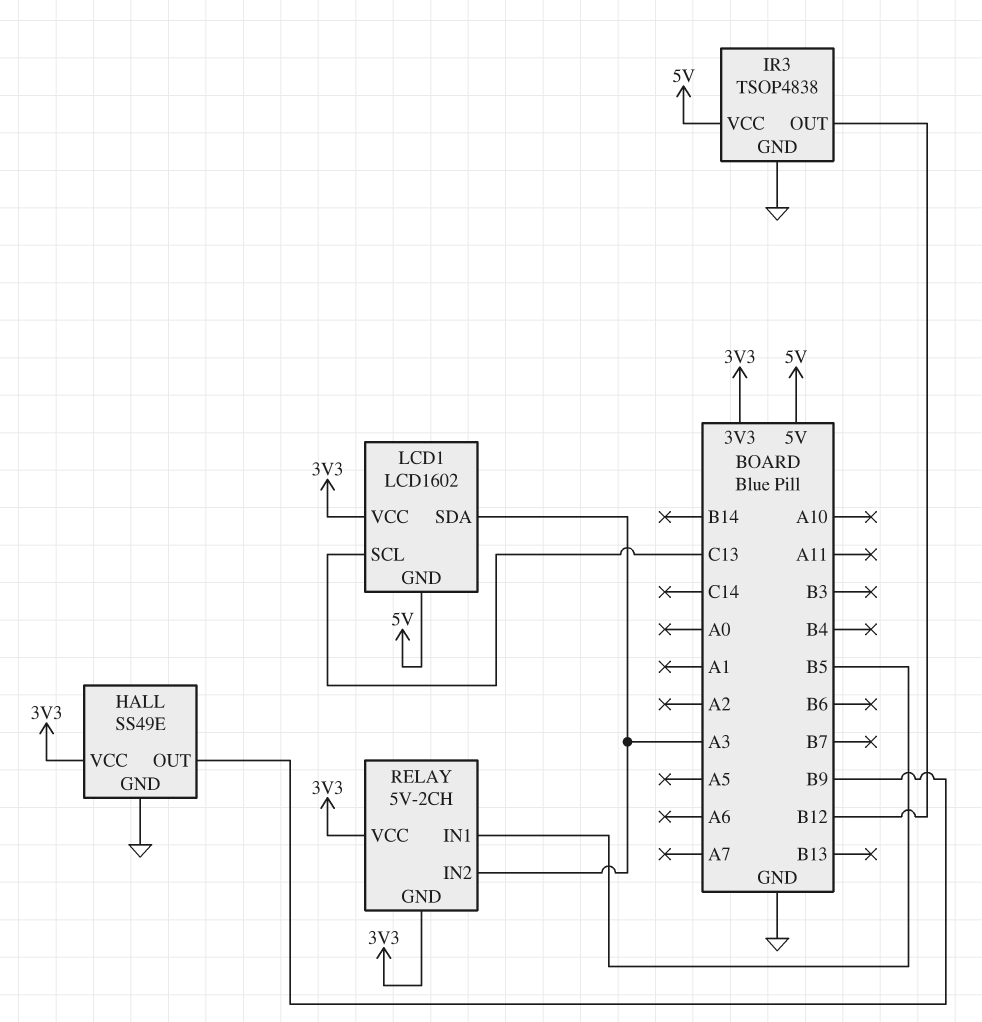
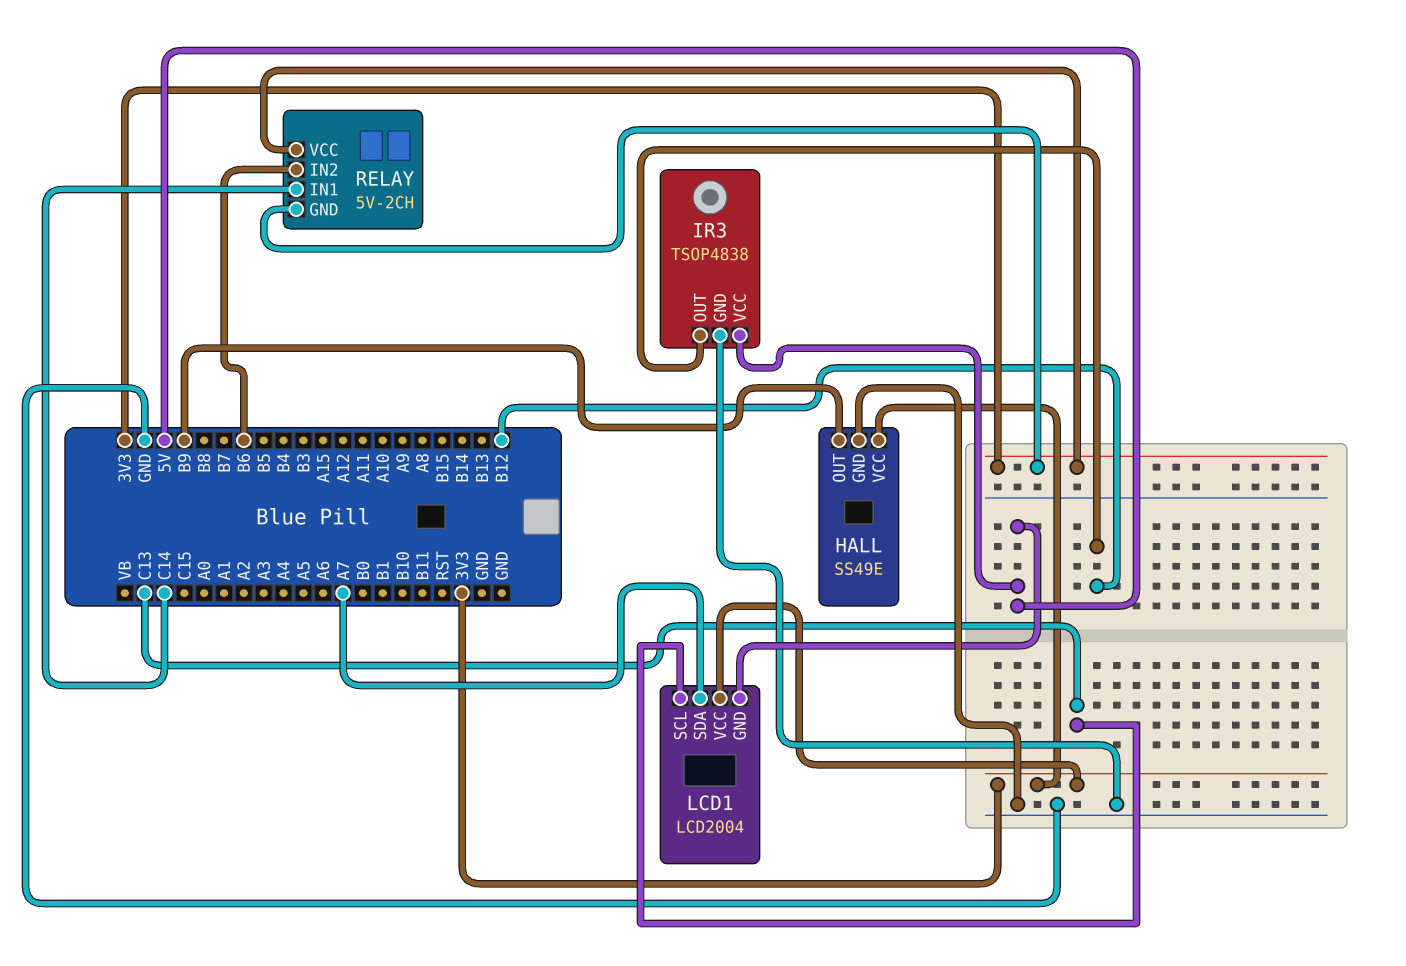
LCD1: LCD1602 -> LCD2004
LCD1 pin SDA: A3 -> A7
RELAY pin IN1: B5 -> C14
RELAY pin IN2: A3 -> B6

